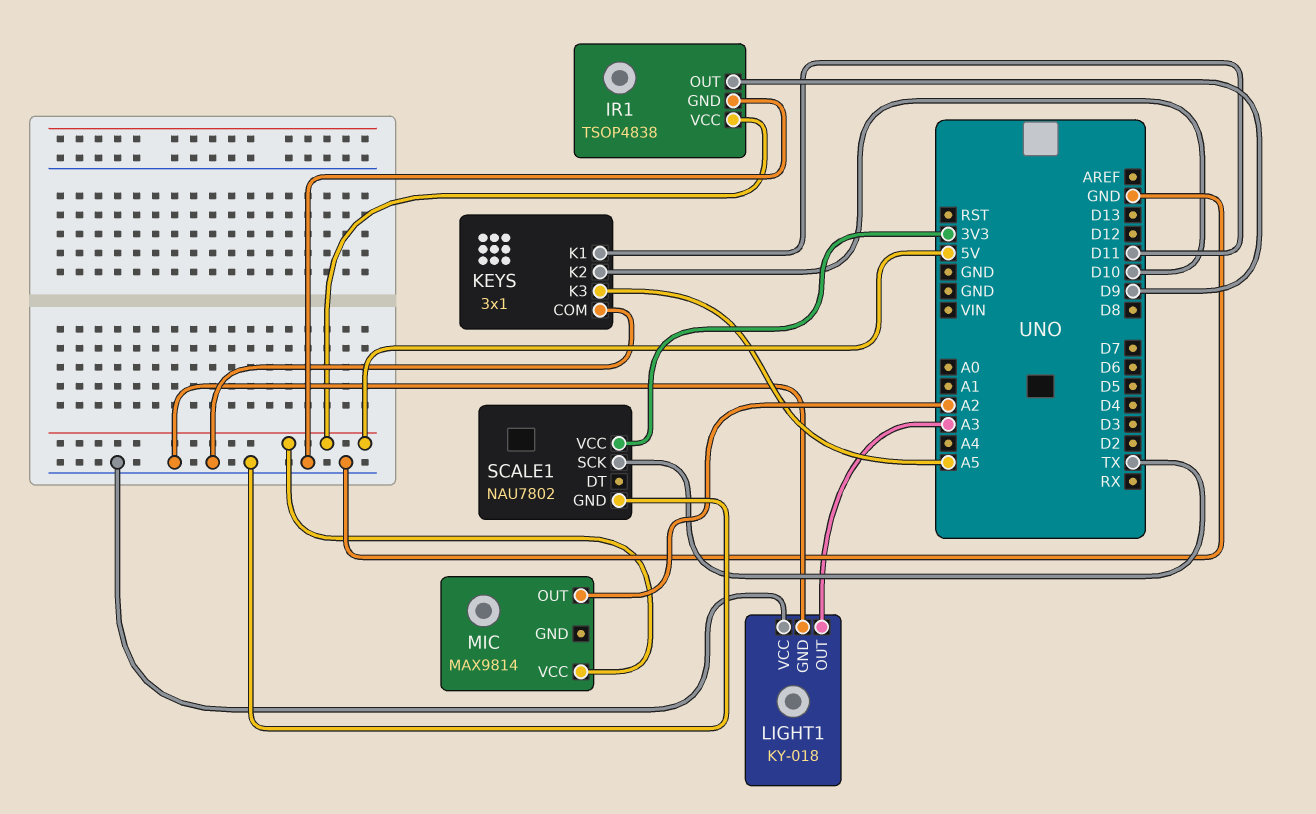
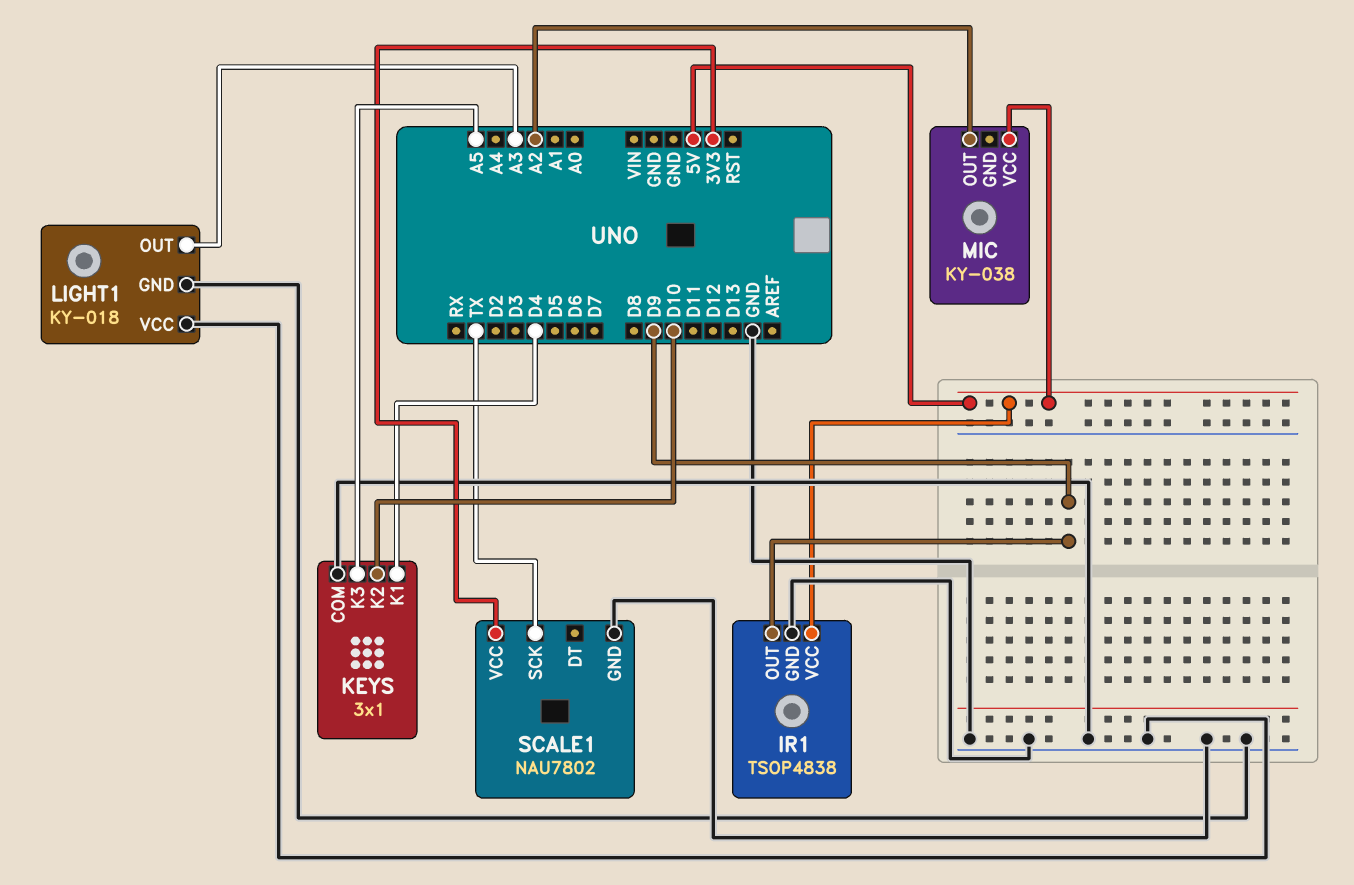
KEYS pin K1: D11 -> D4
MIC: MAX9814 -> KY-038

